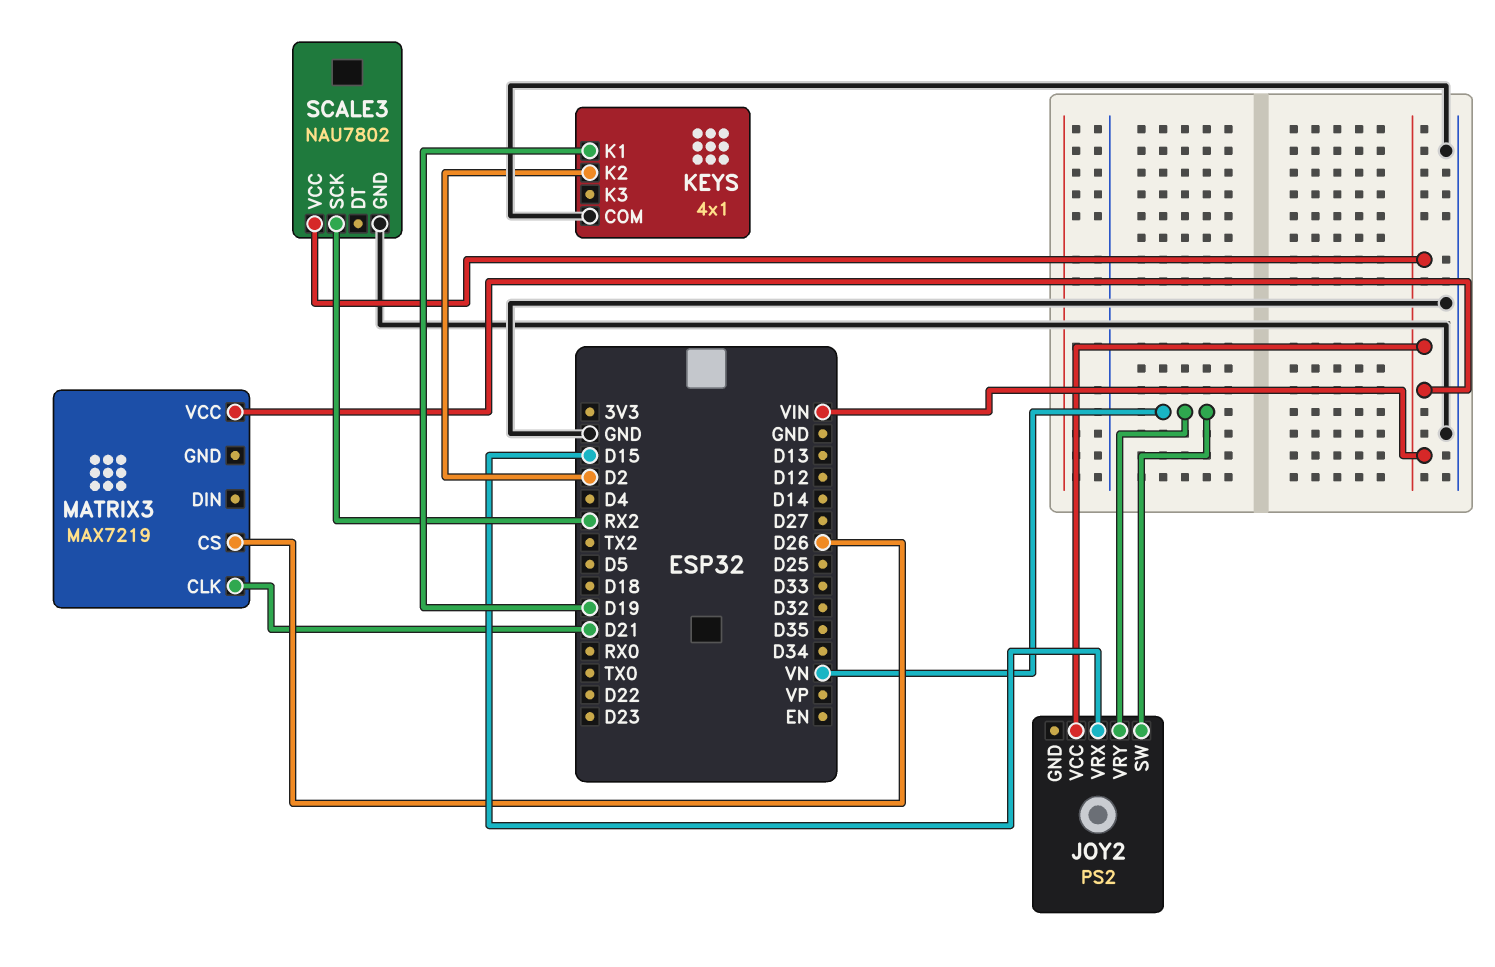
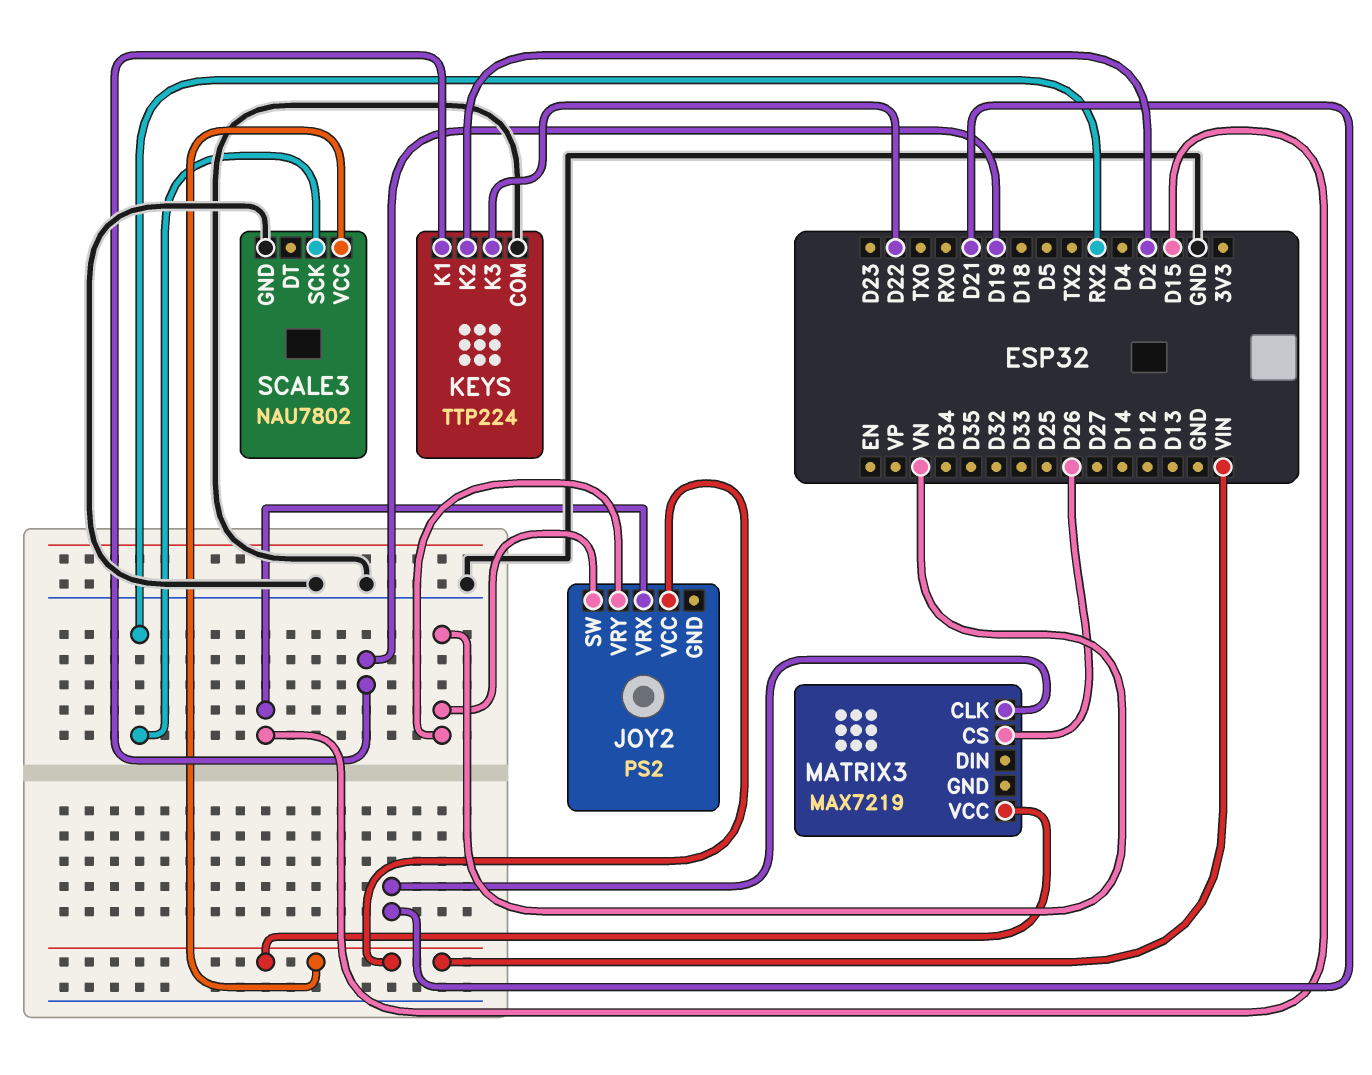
KEYS: 4x1 -> TTP224
KEYS pin K3: none -> D22

